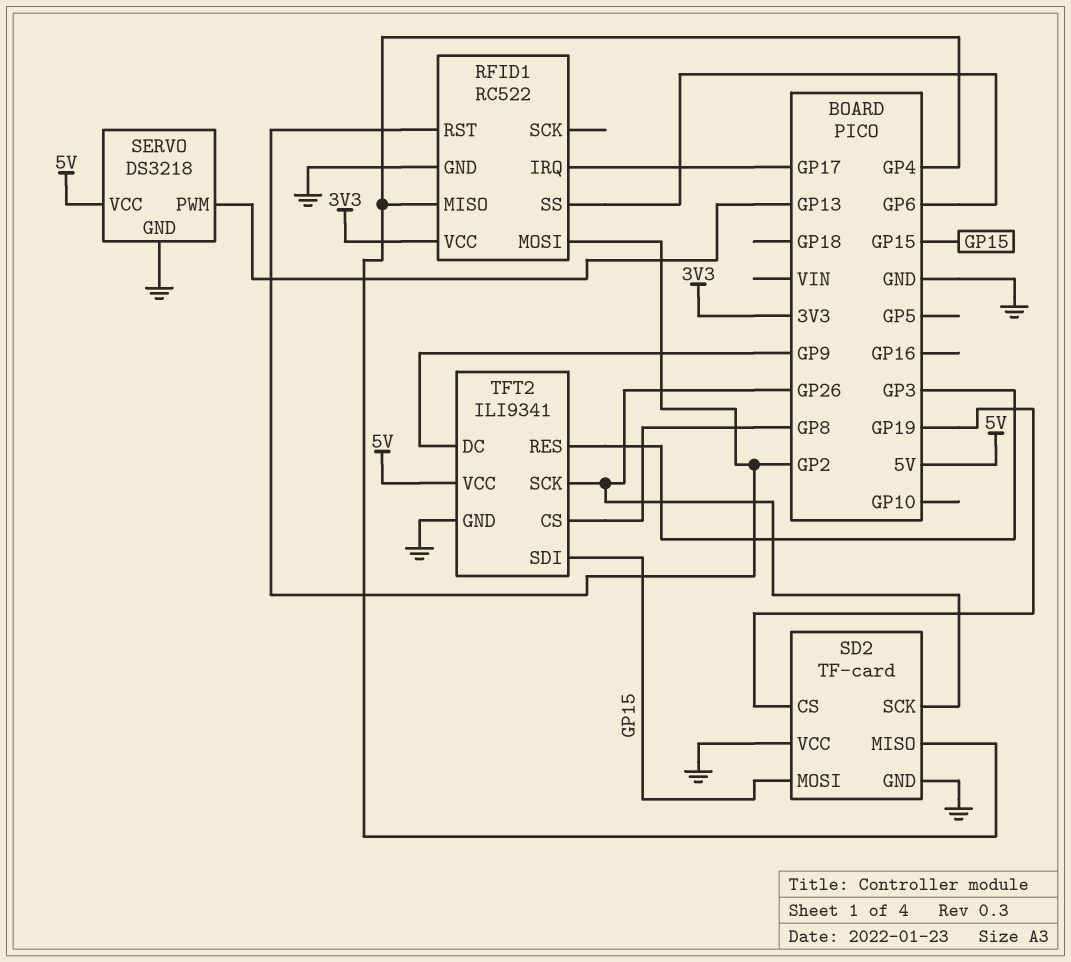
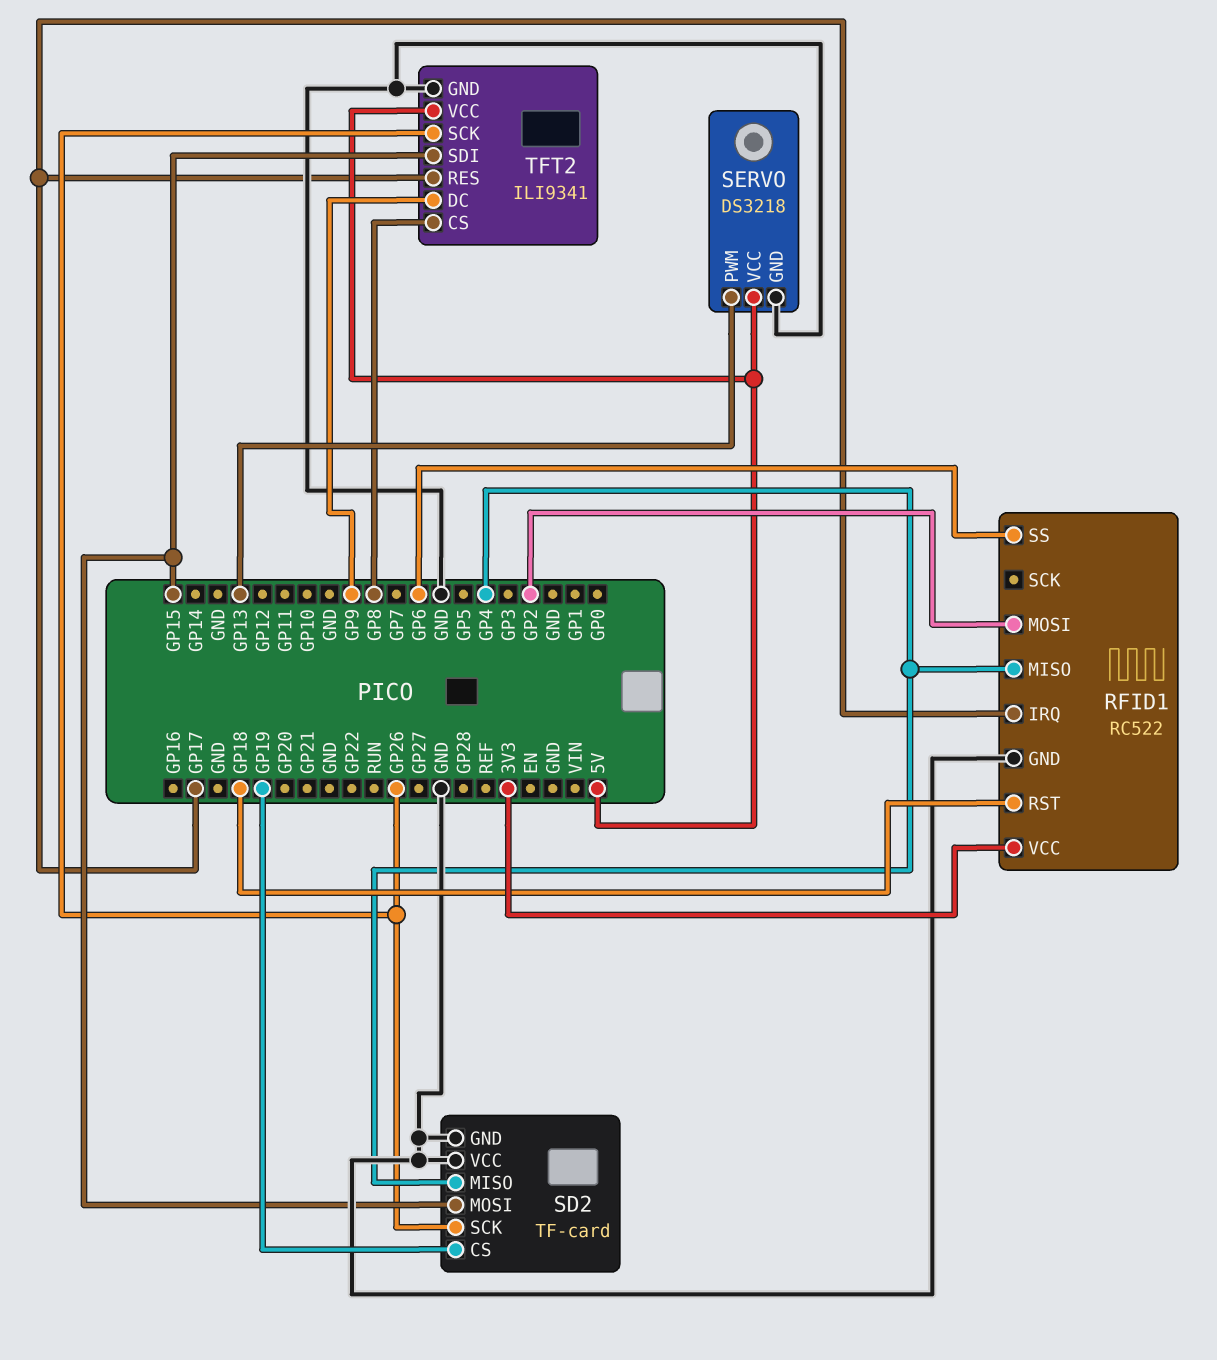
RFID1 pin RST: GP2 -> GP18
TFT2 pin RES: GP3 -> GP17

